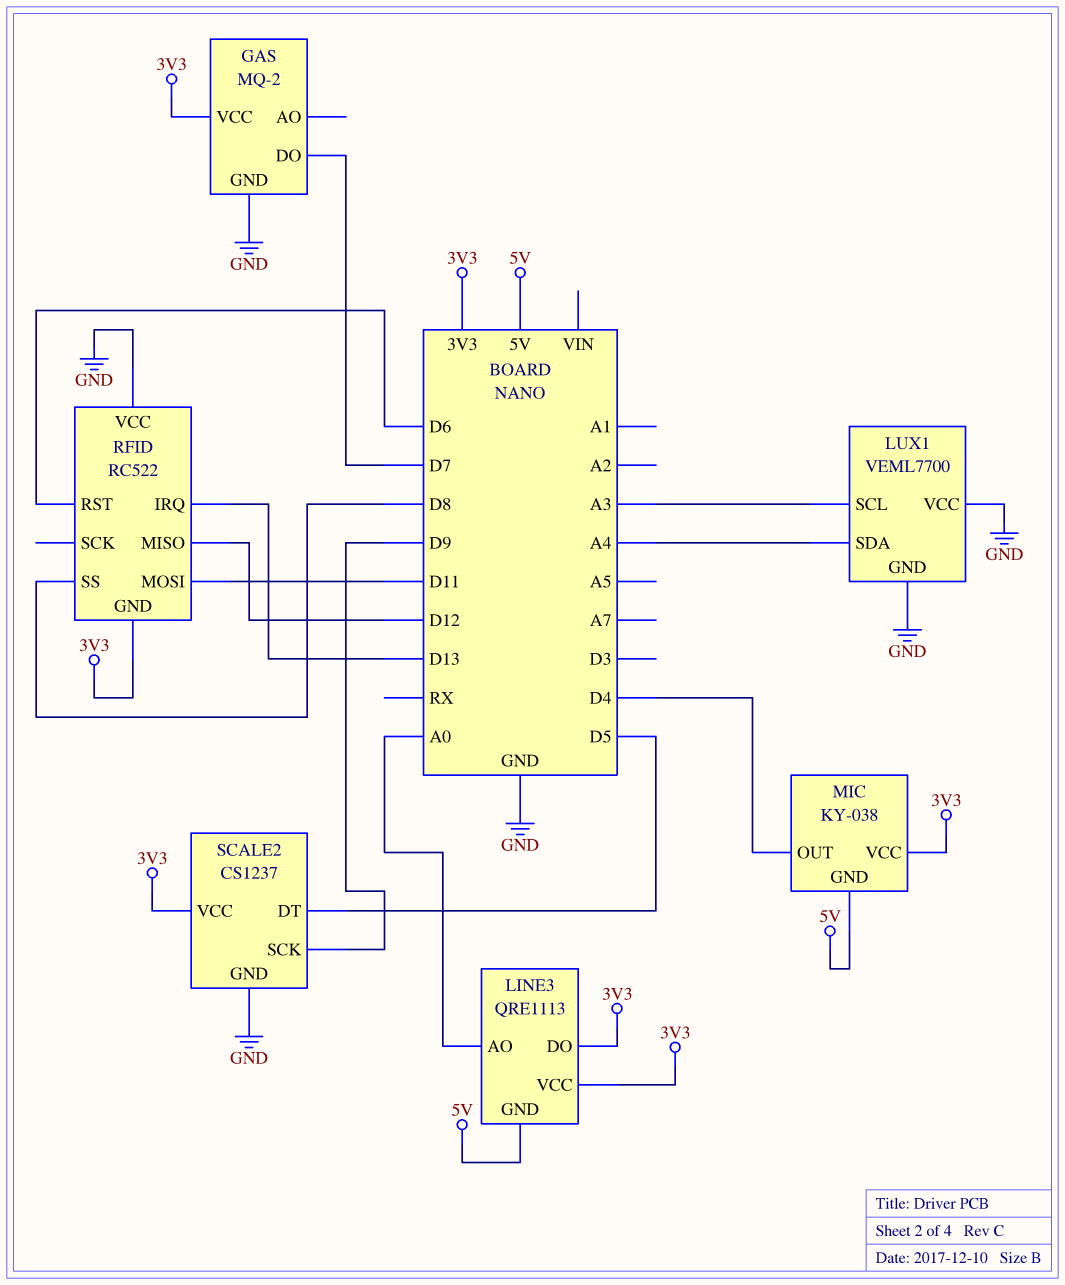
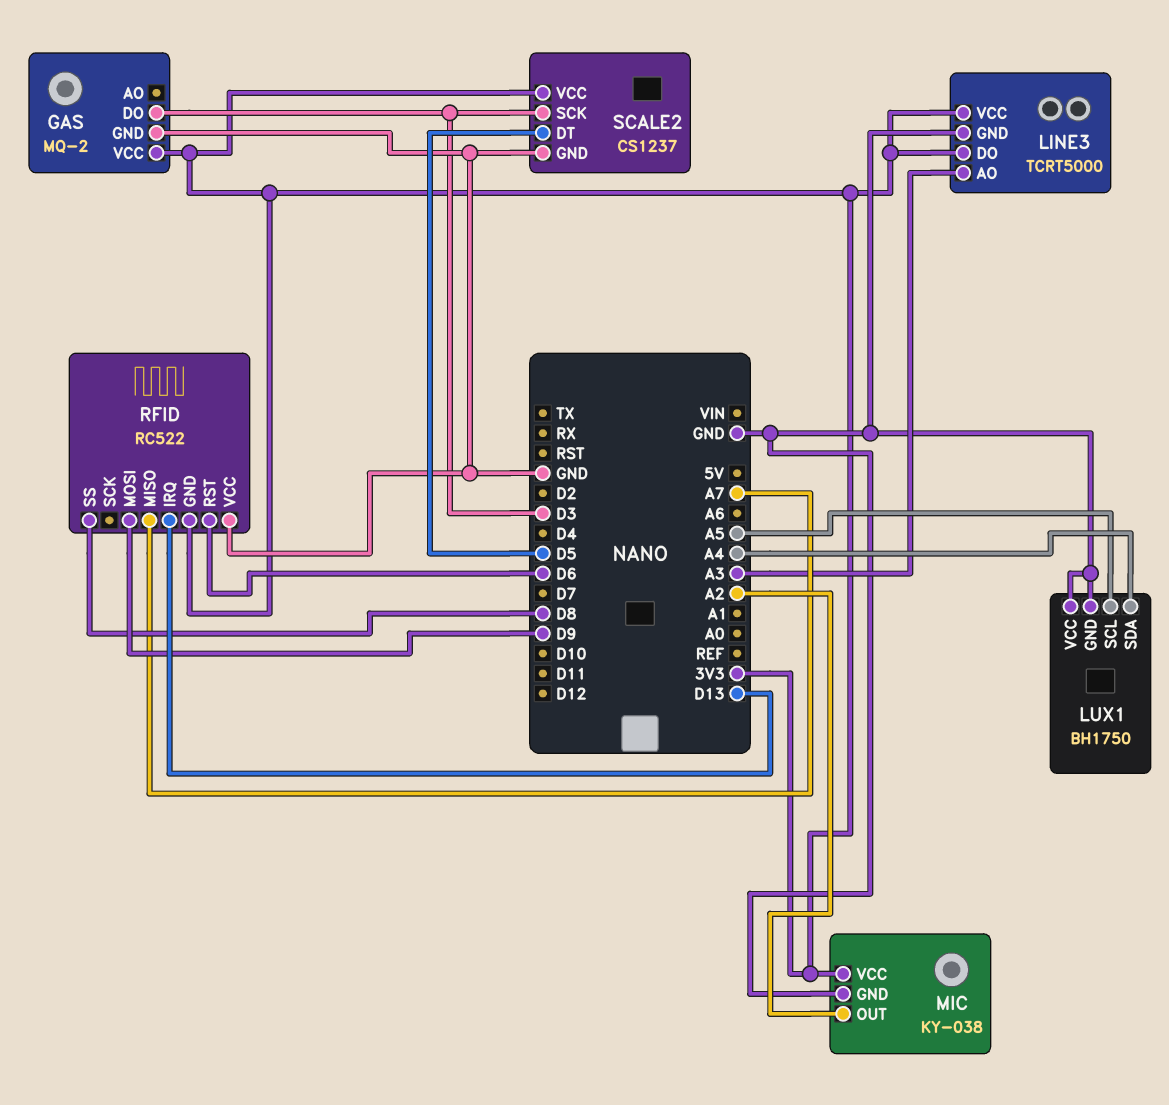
GAS pin DO: D7 -> D3
LINE3: QRE1113 -> TCRT5000
LINE3 pin AO: A0 -> A3
LINE3 pin GND: 5V -> GND
LUX1: VEML7700 -> BH1750
LUX1 pin SCL: A3 -> A5
MIC pin GND: 5V -> GND
MIC pin OUT: D4 -> A2
RFID pin MISO: D12 -> A7
RFID pin MOSI: D11 -> D9
SCALE2 pin SCK: D9 -> D3

